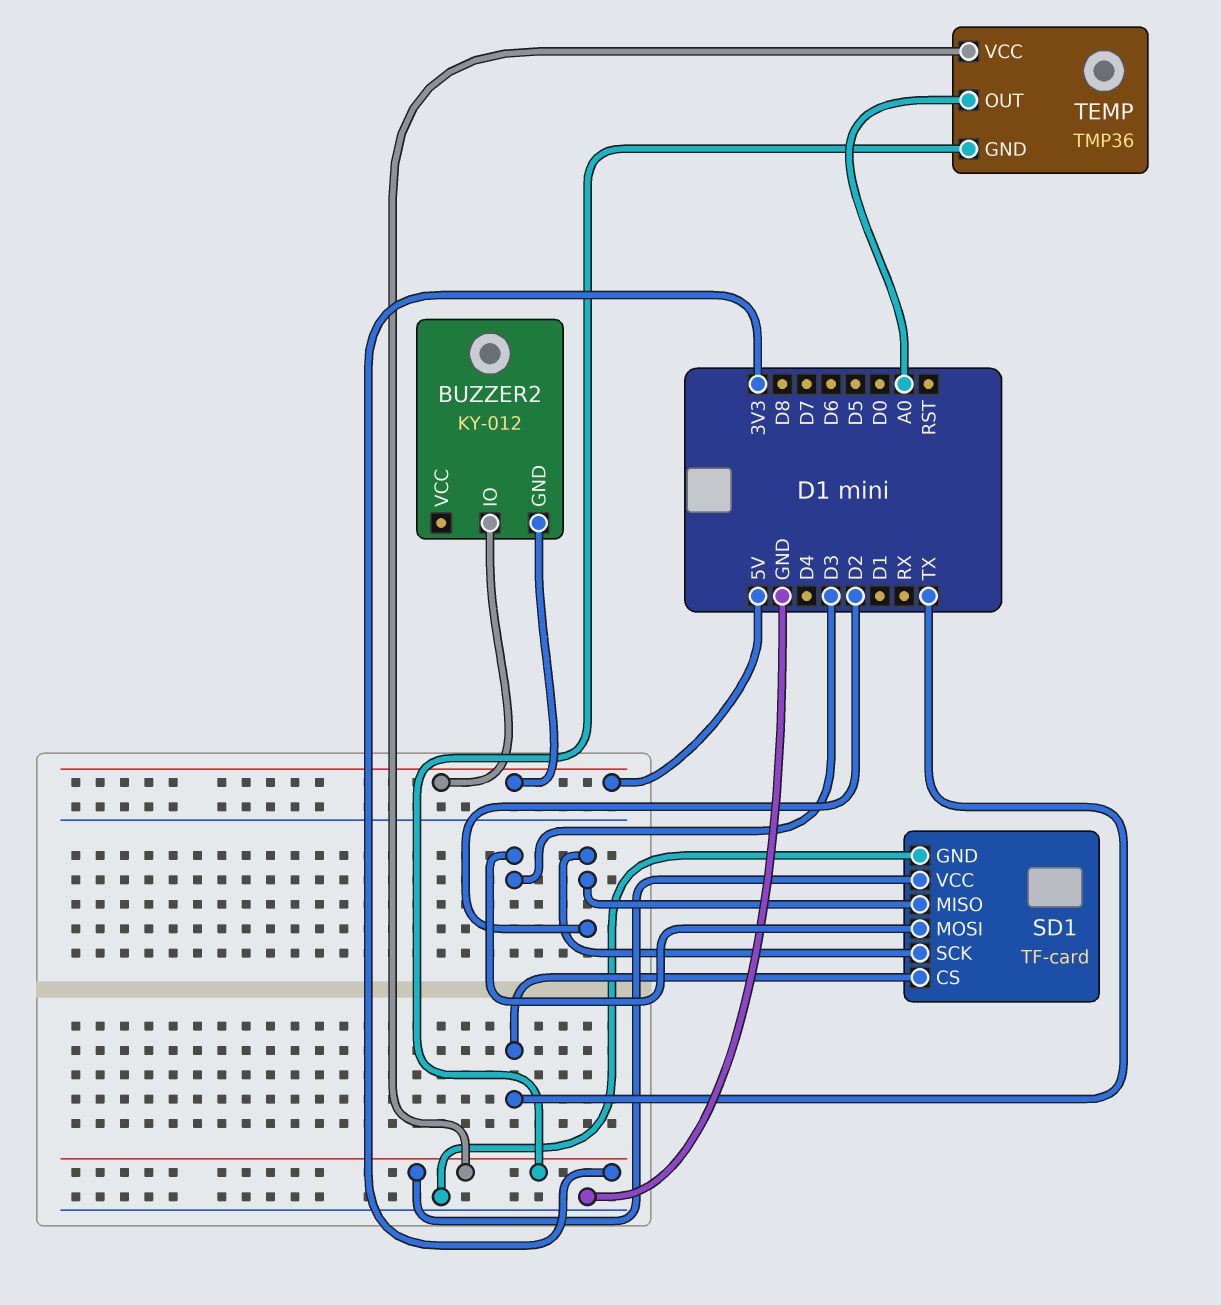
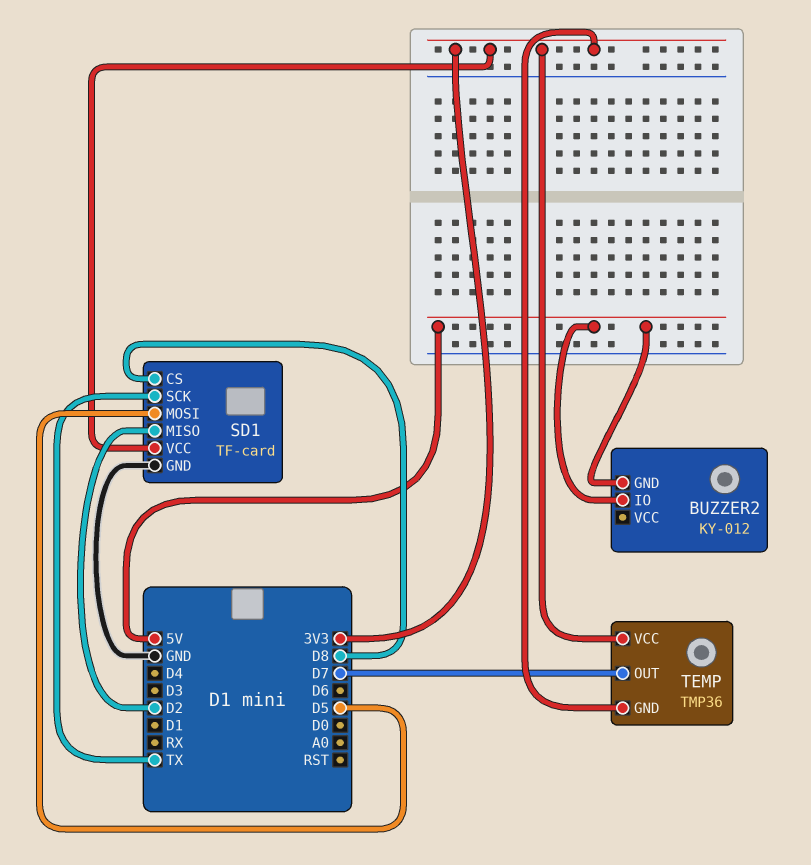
SD1 pin CS: TX -> D8
SD1 pin MOSI: D3 -> D5
SD1 pin SCK: D2 -> TX
TEMP pin OUT: A0 -> D7

